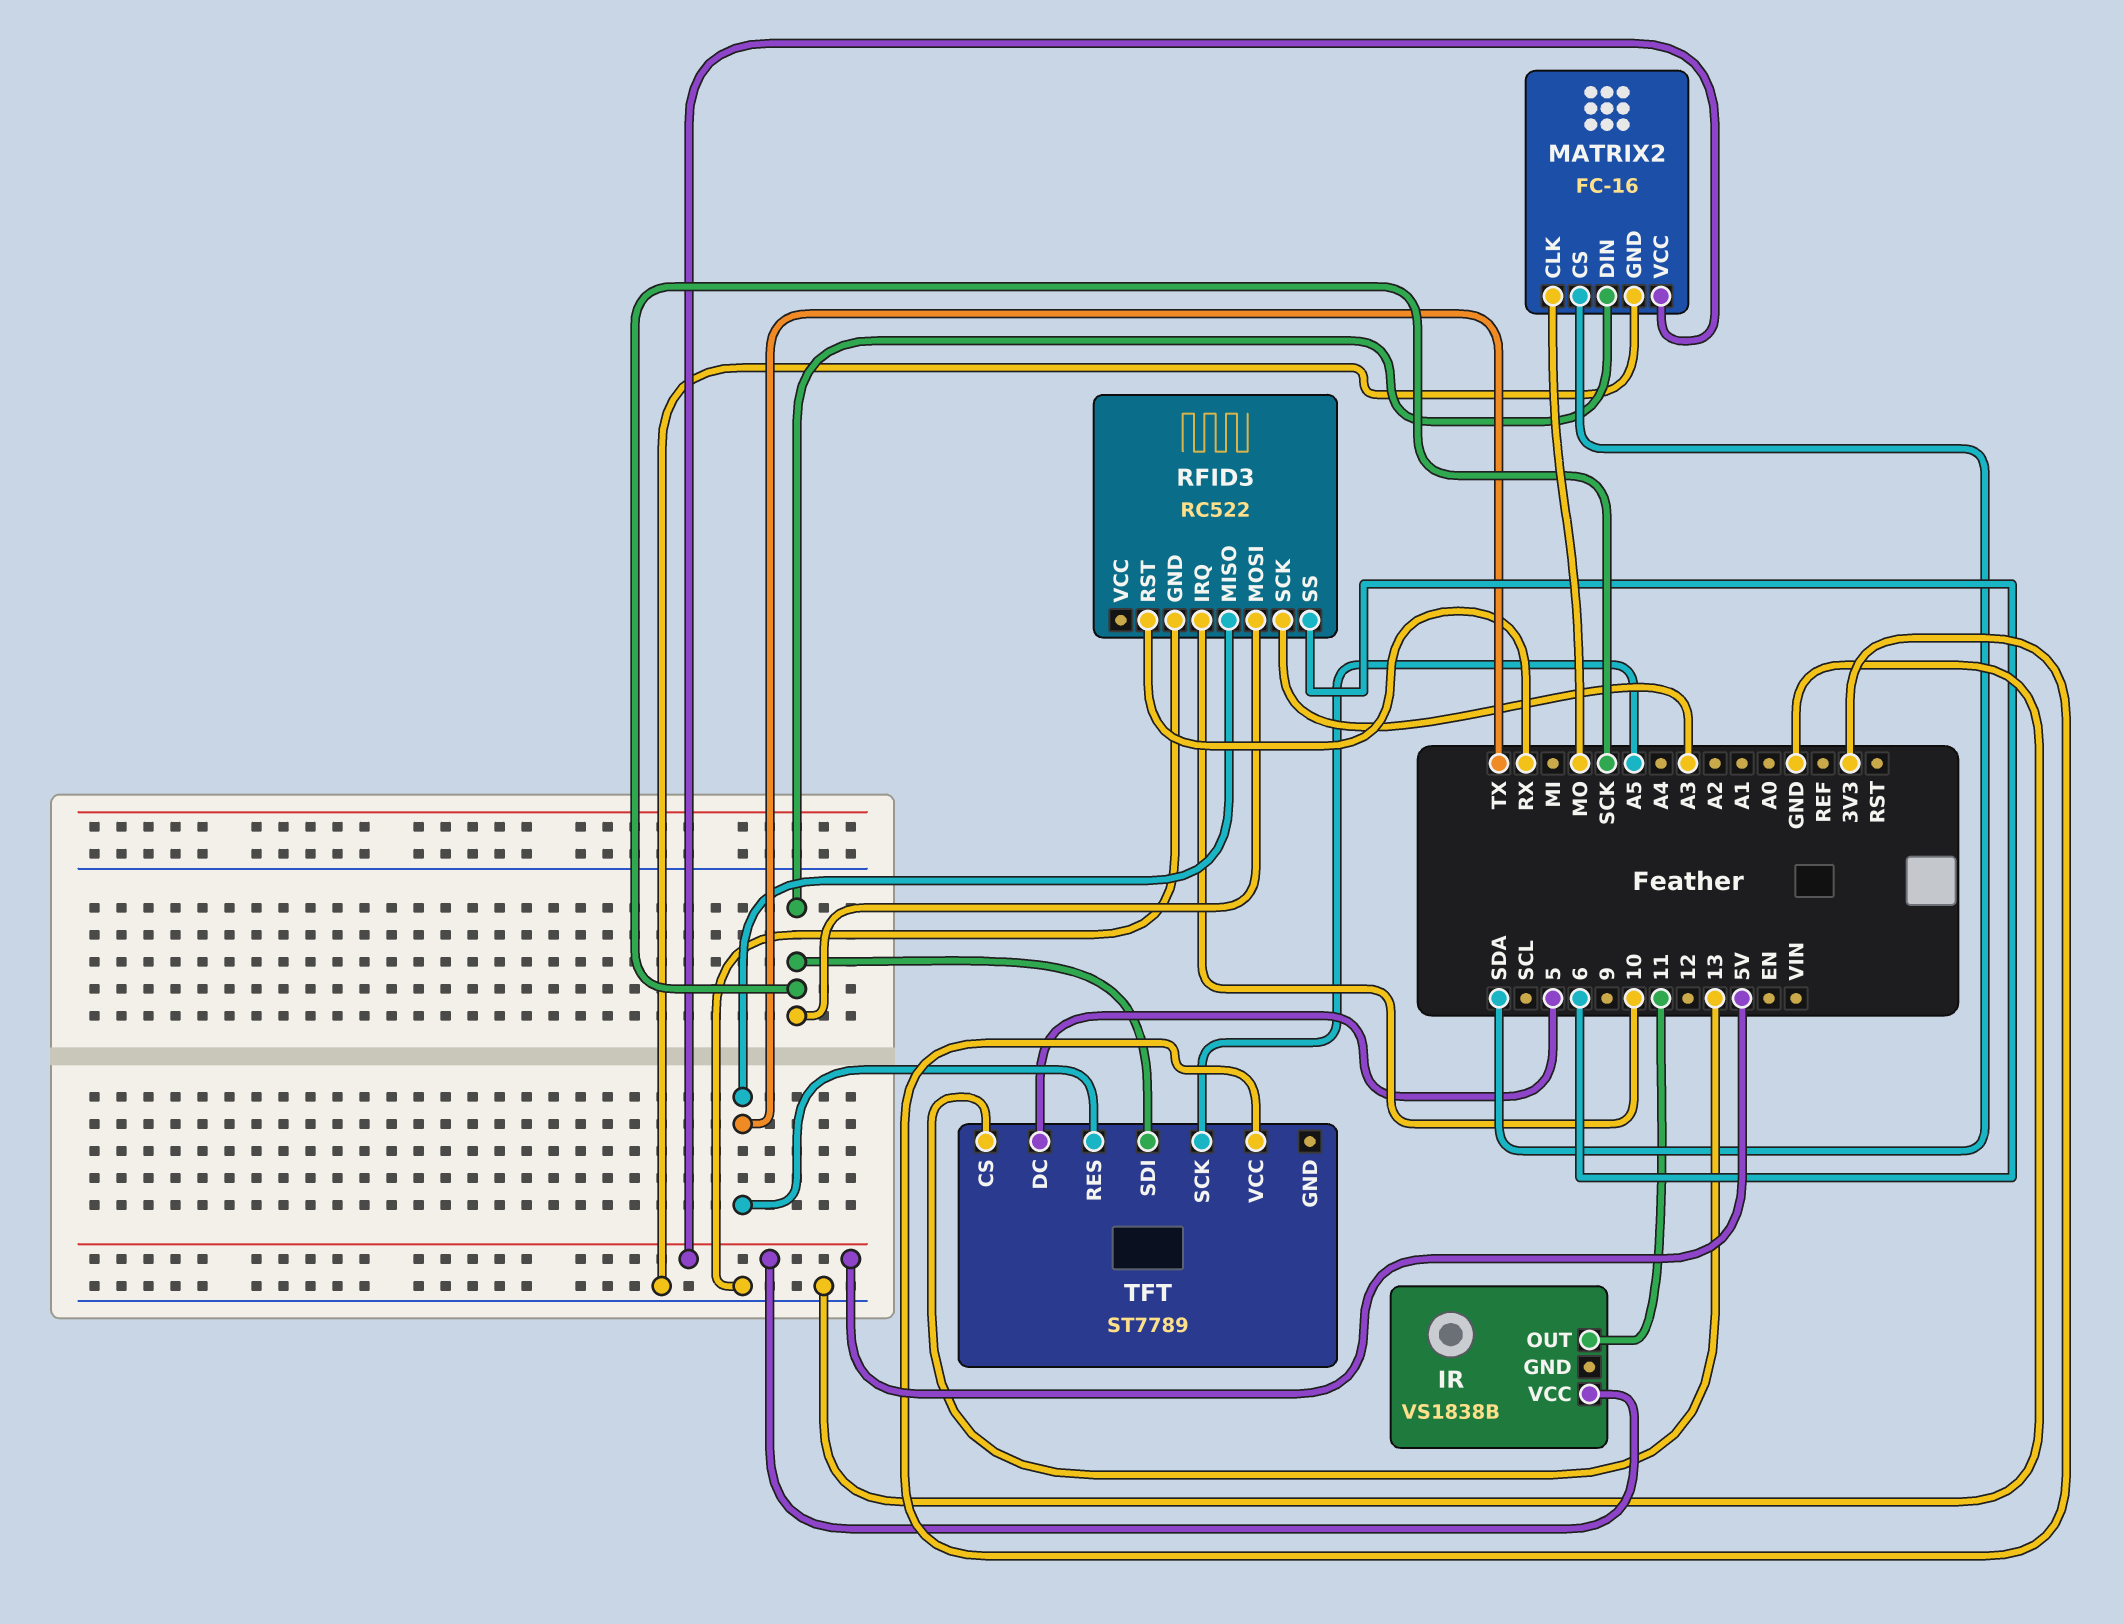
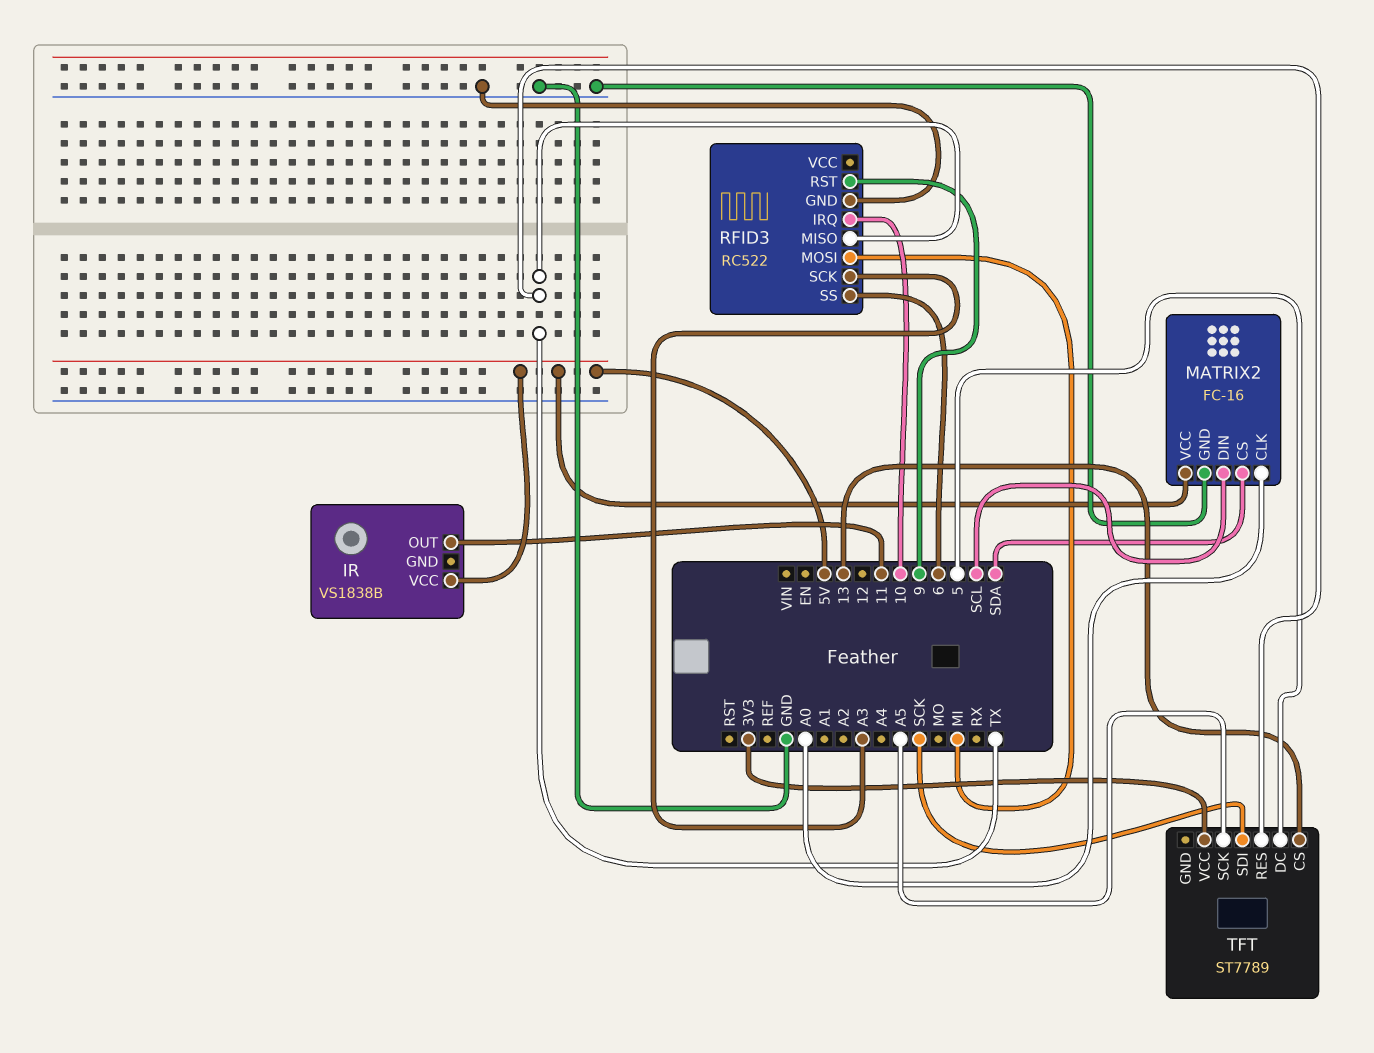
MATRIX2 pin CLK: MO -> A0
MATRIX2 pin DIN: SCK -> SCL
RFID3 pin MOSI: SCK -> MI
RFID3 pin RST: RX -> 9

